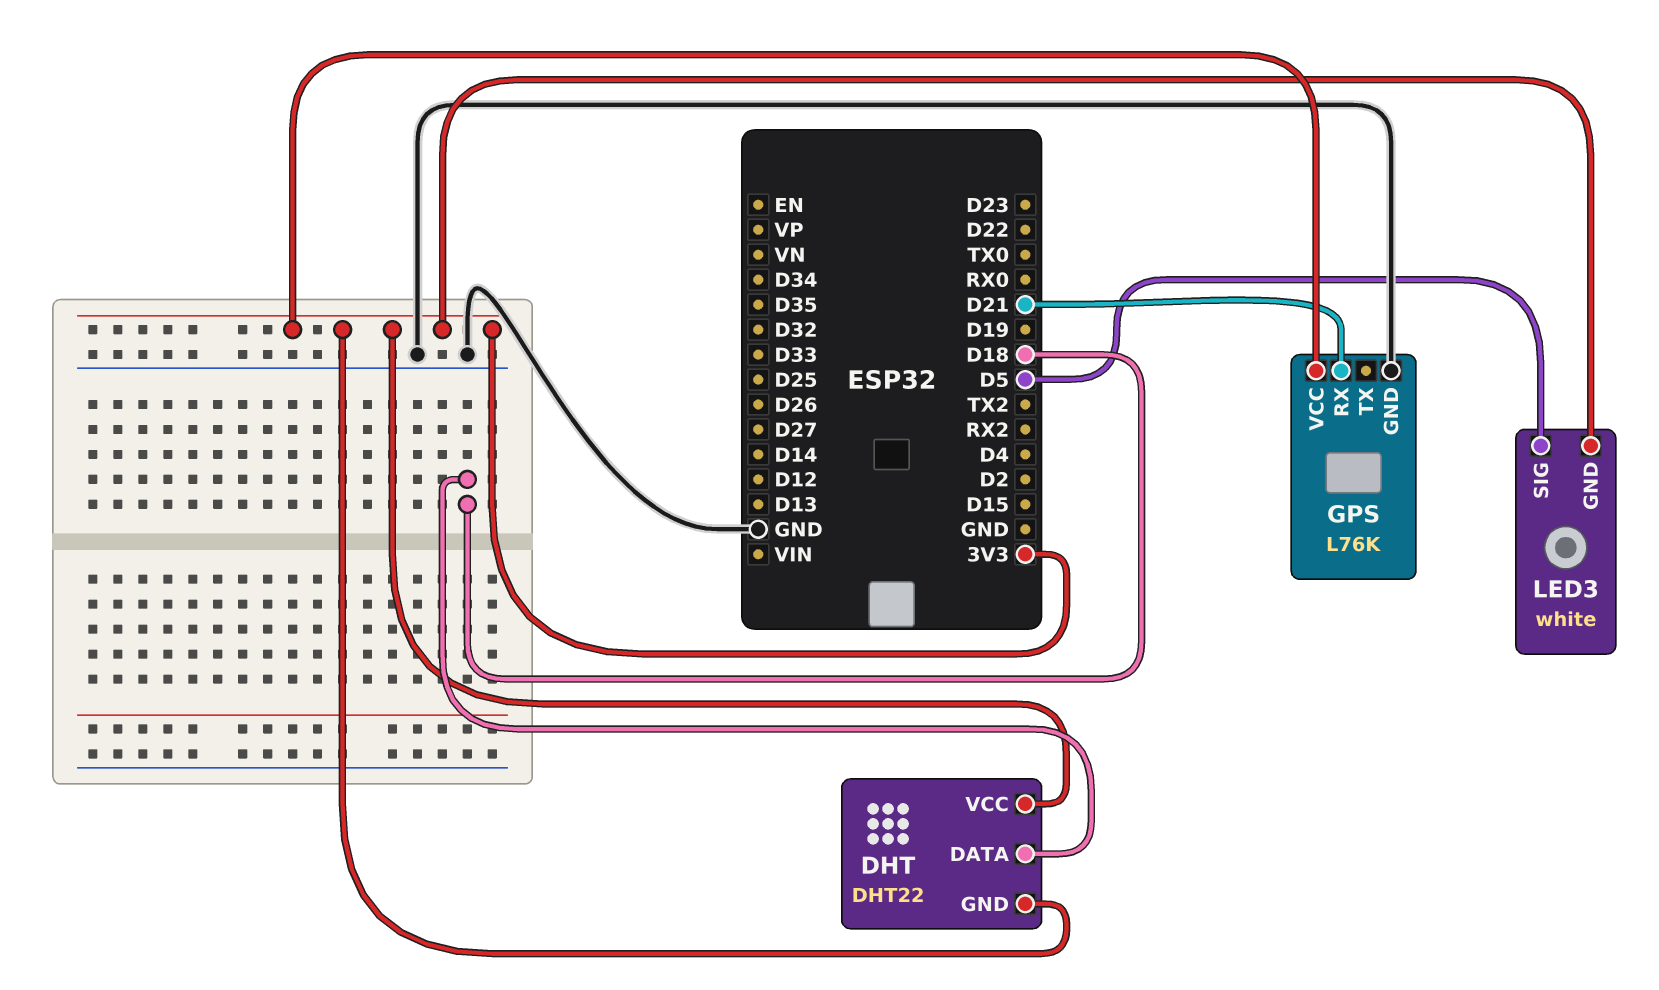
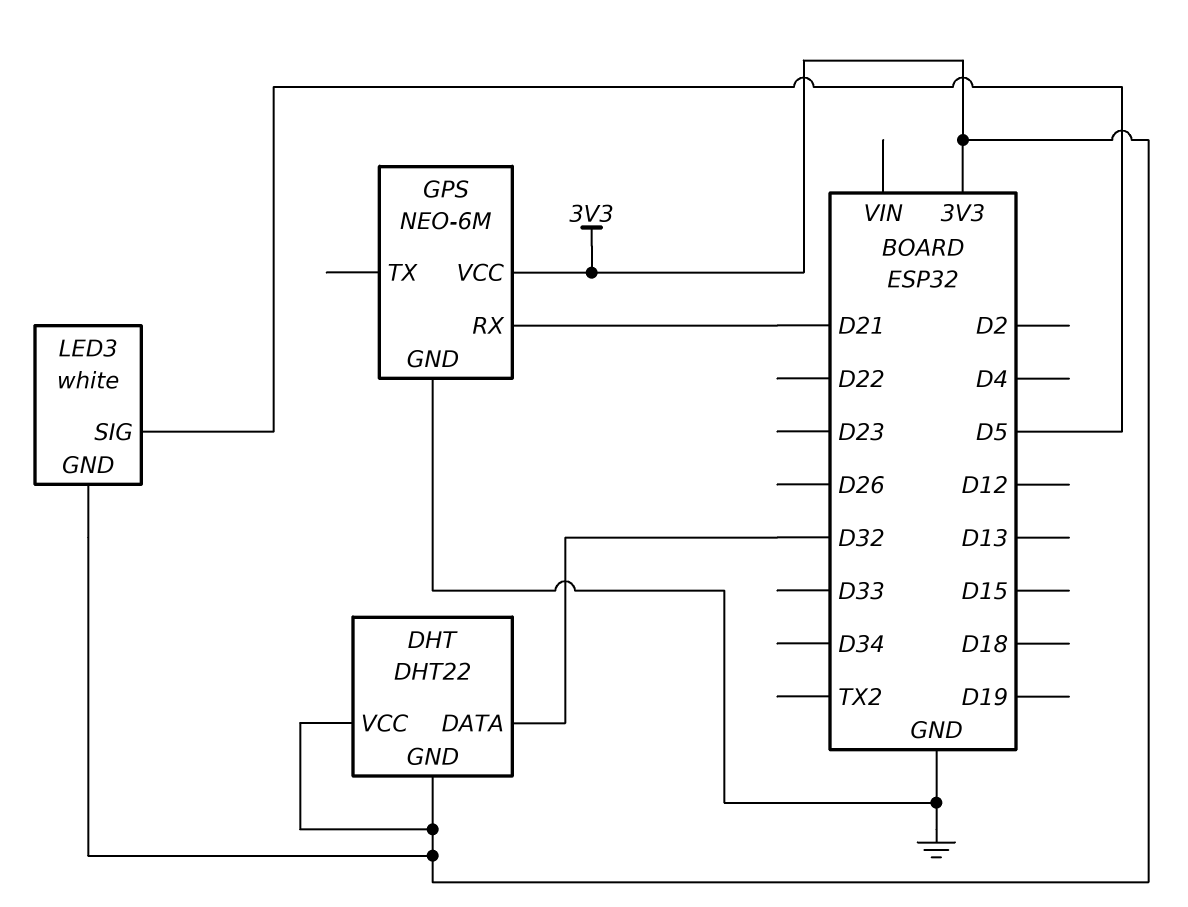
DHT pin DATA: D18 -> D32
GPS: L76K -> NEO-6M

